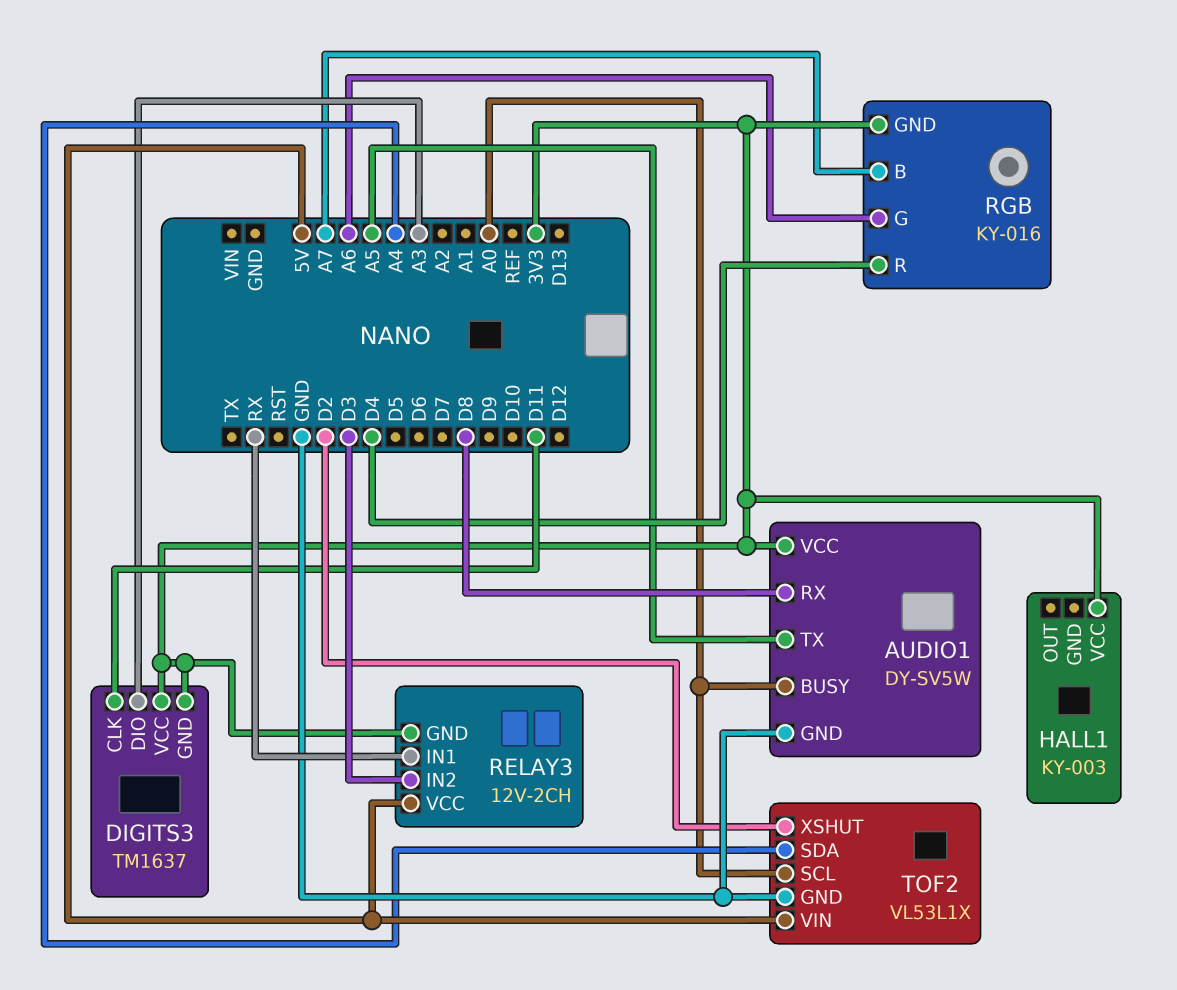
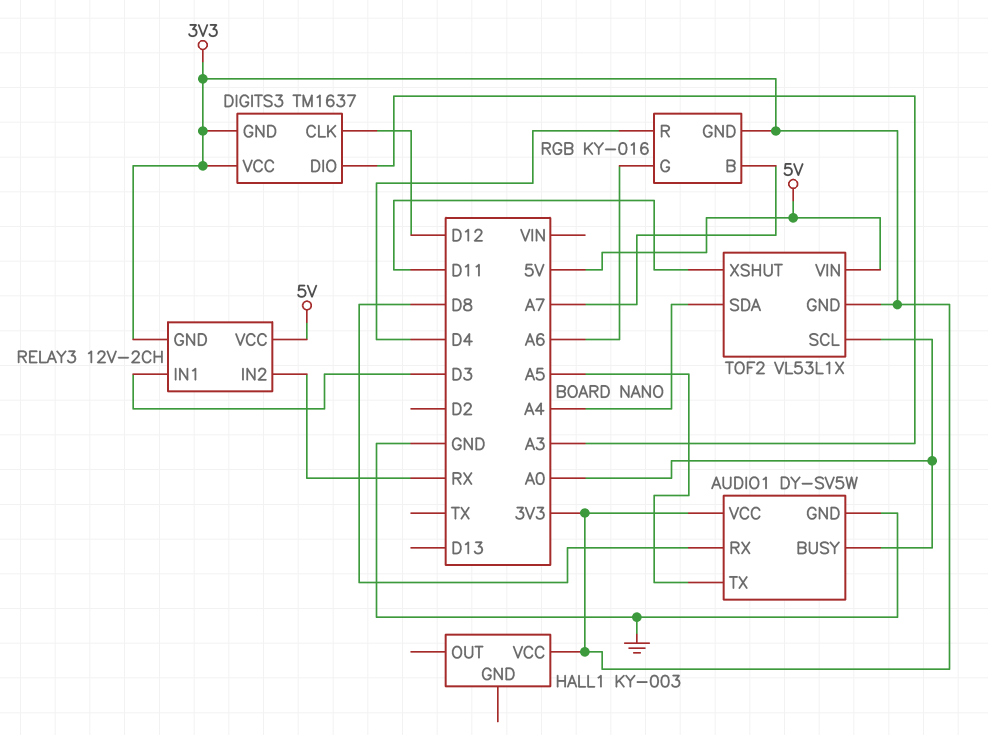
DIGITS3 pin CLK: D11 -> D12
RELAY3 pin IN1: RX -> D3
RELAY3 pin IN2: D3 -> RX
TOF2 pin GND: GND -> 3V3
TOF2 pin XSHUT: D2 -> D11

